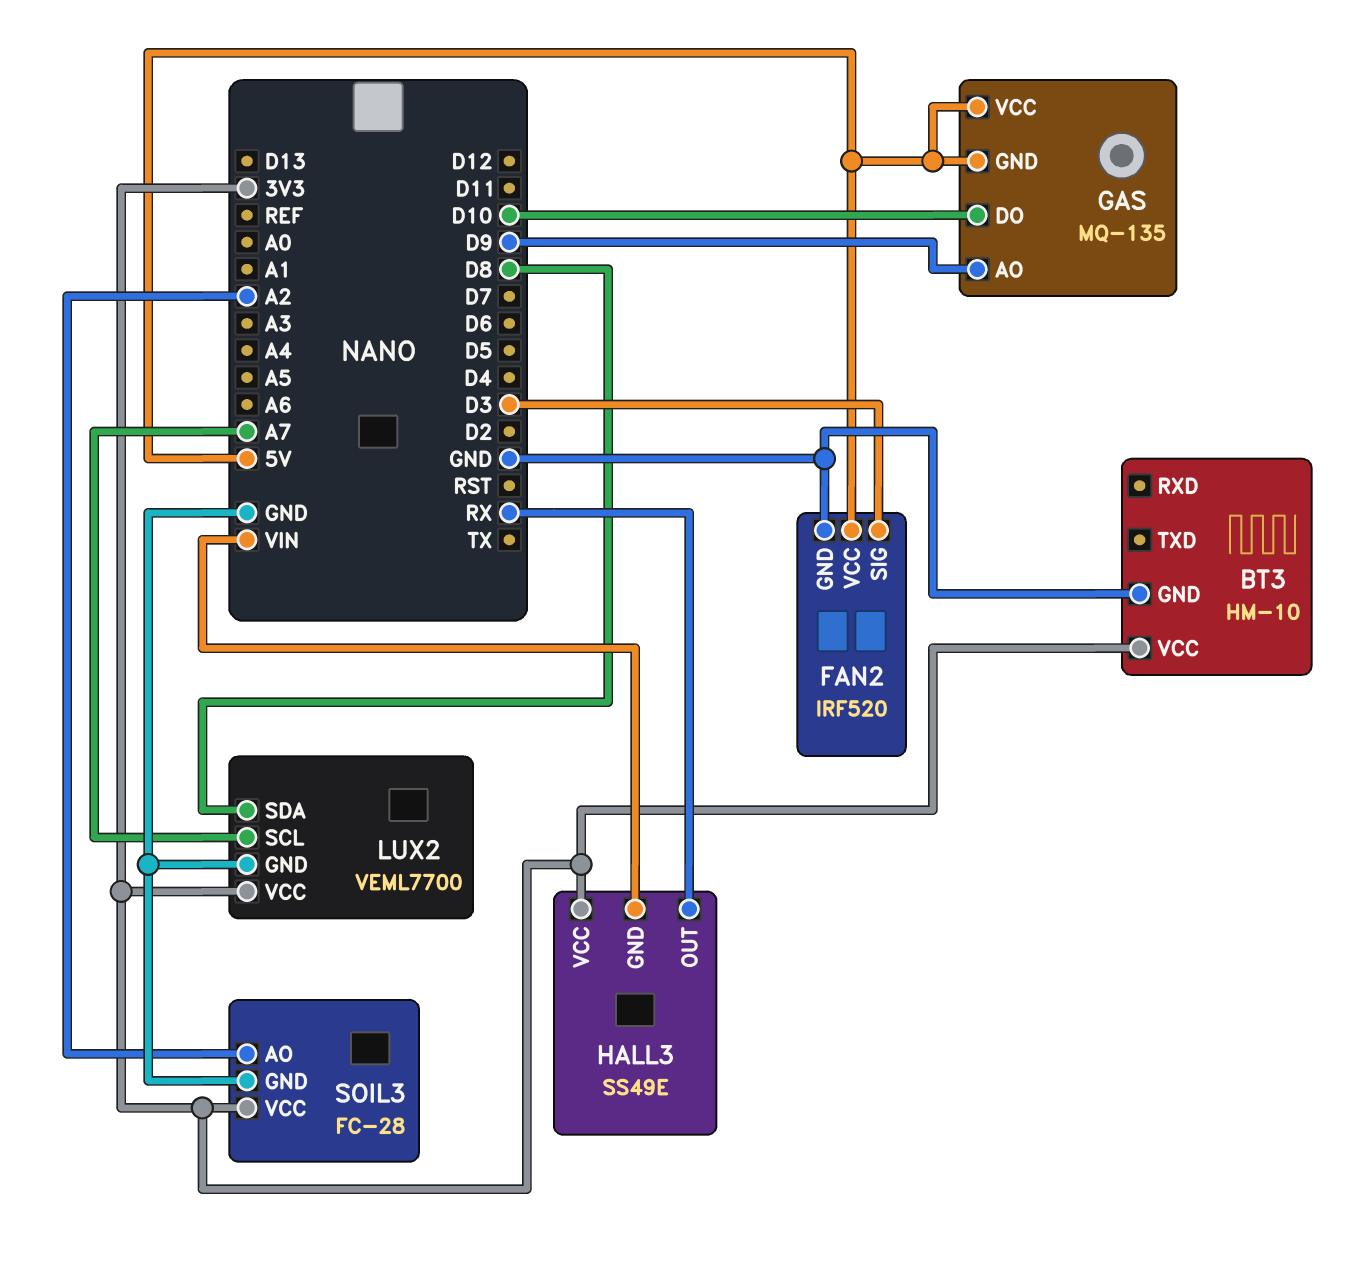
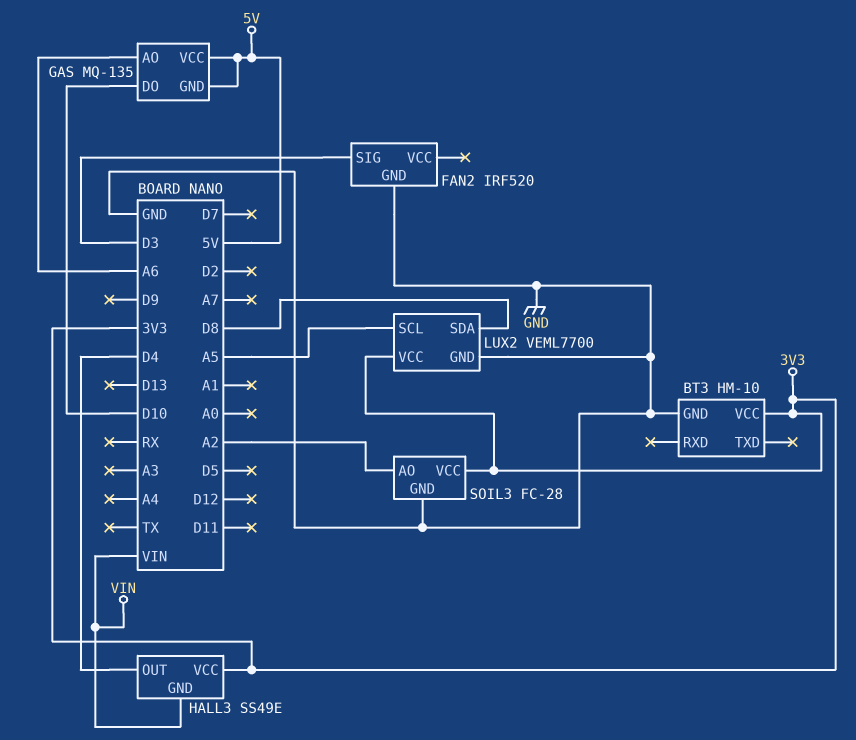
FAN2 pin VCC: 5V -> none
GAS pin AO: D9 -> A6
HALL3 pin OUT: RX -> D4
LUX2 pin SCL: A7 -> A5

